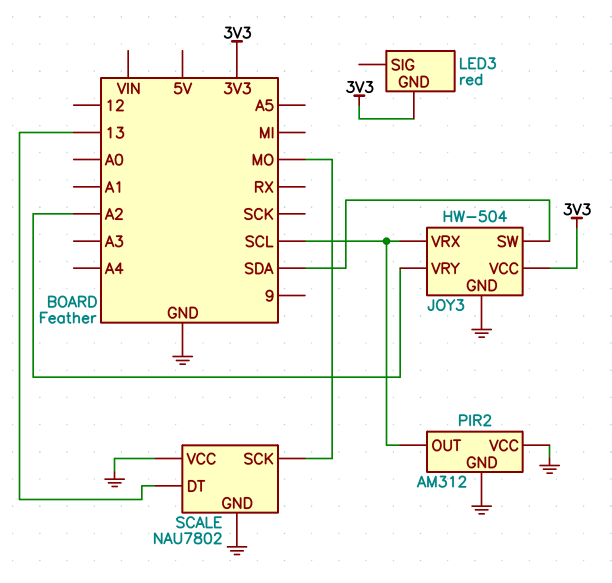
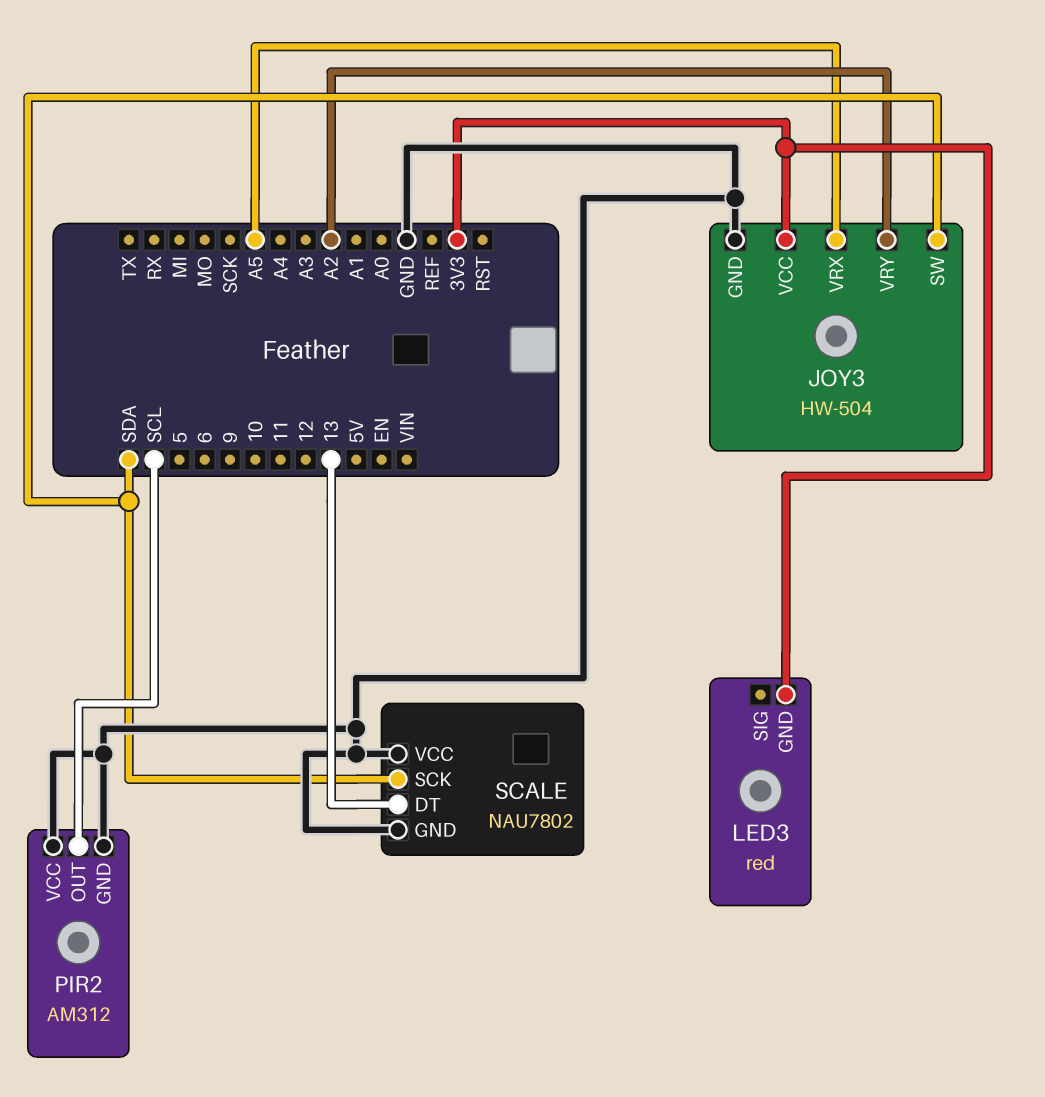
JOY3 pin VRX: SCL -> A5
SCALE pin SCK: MO -> SDA

